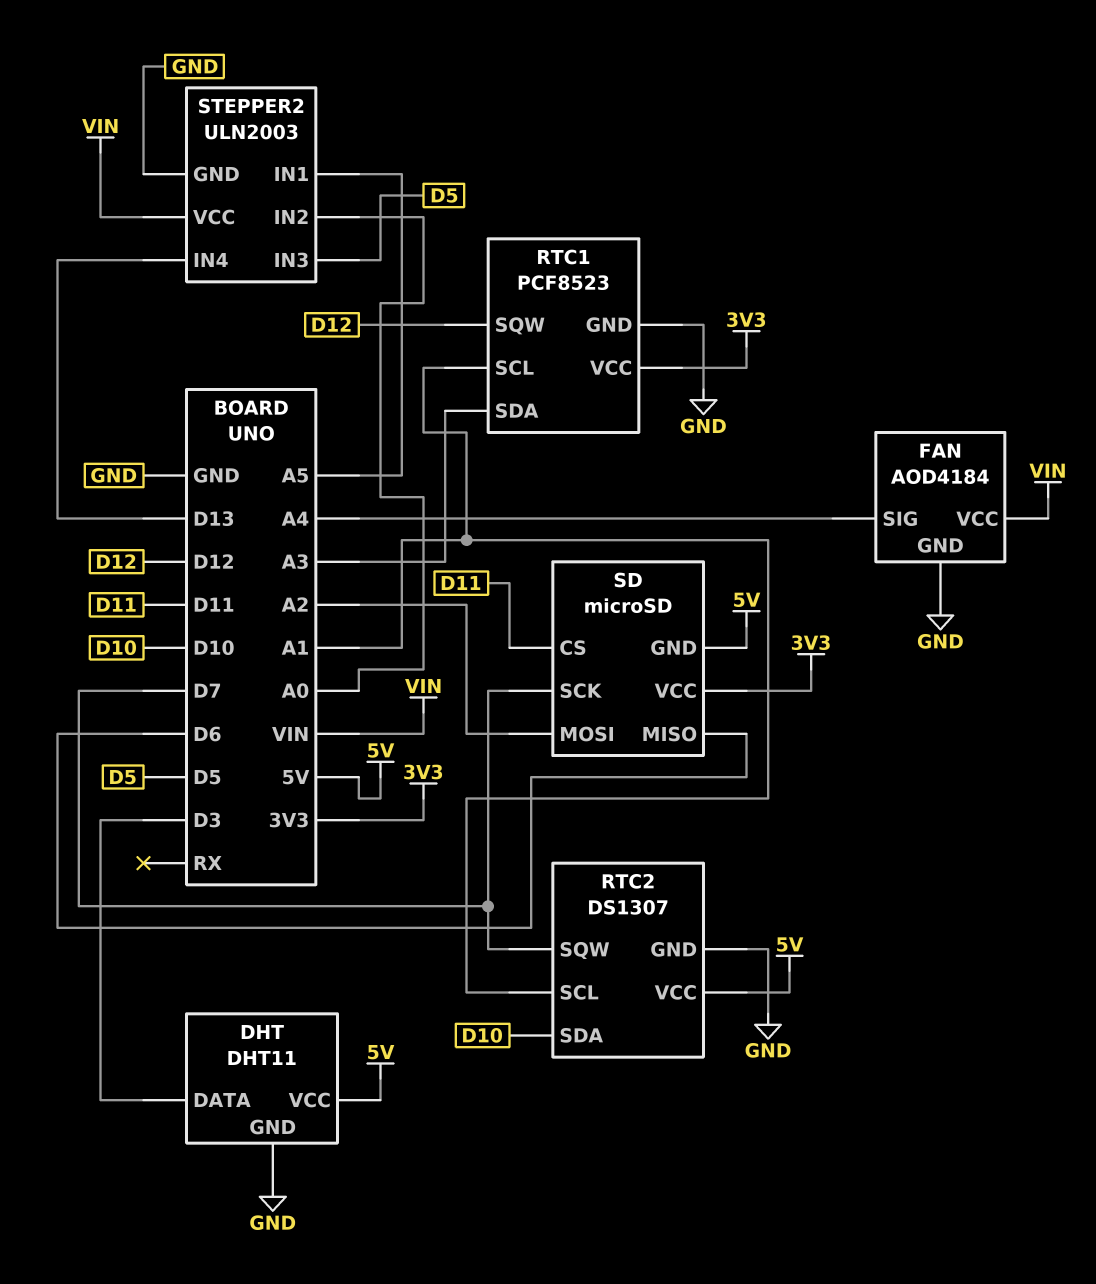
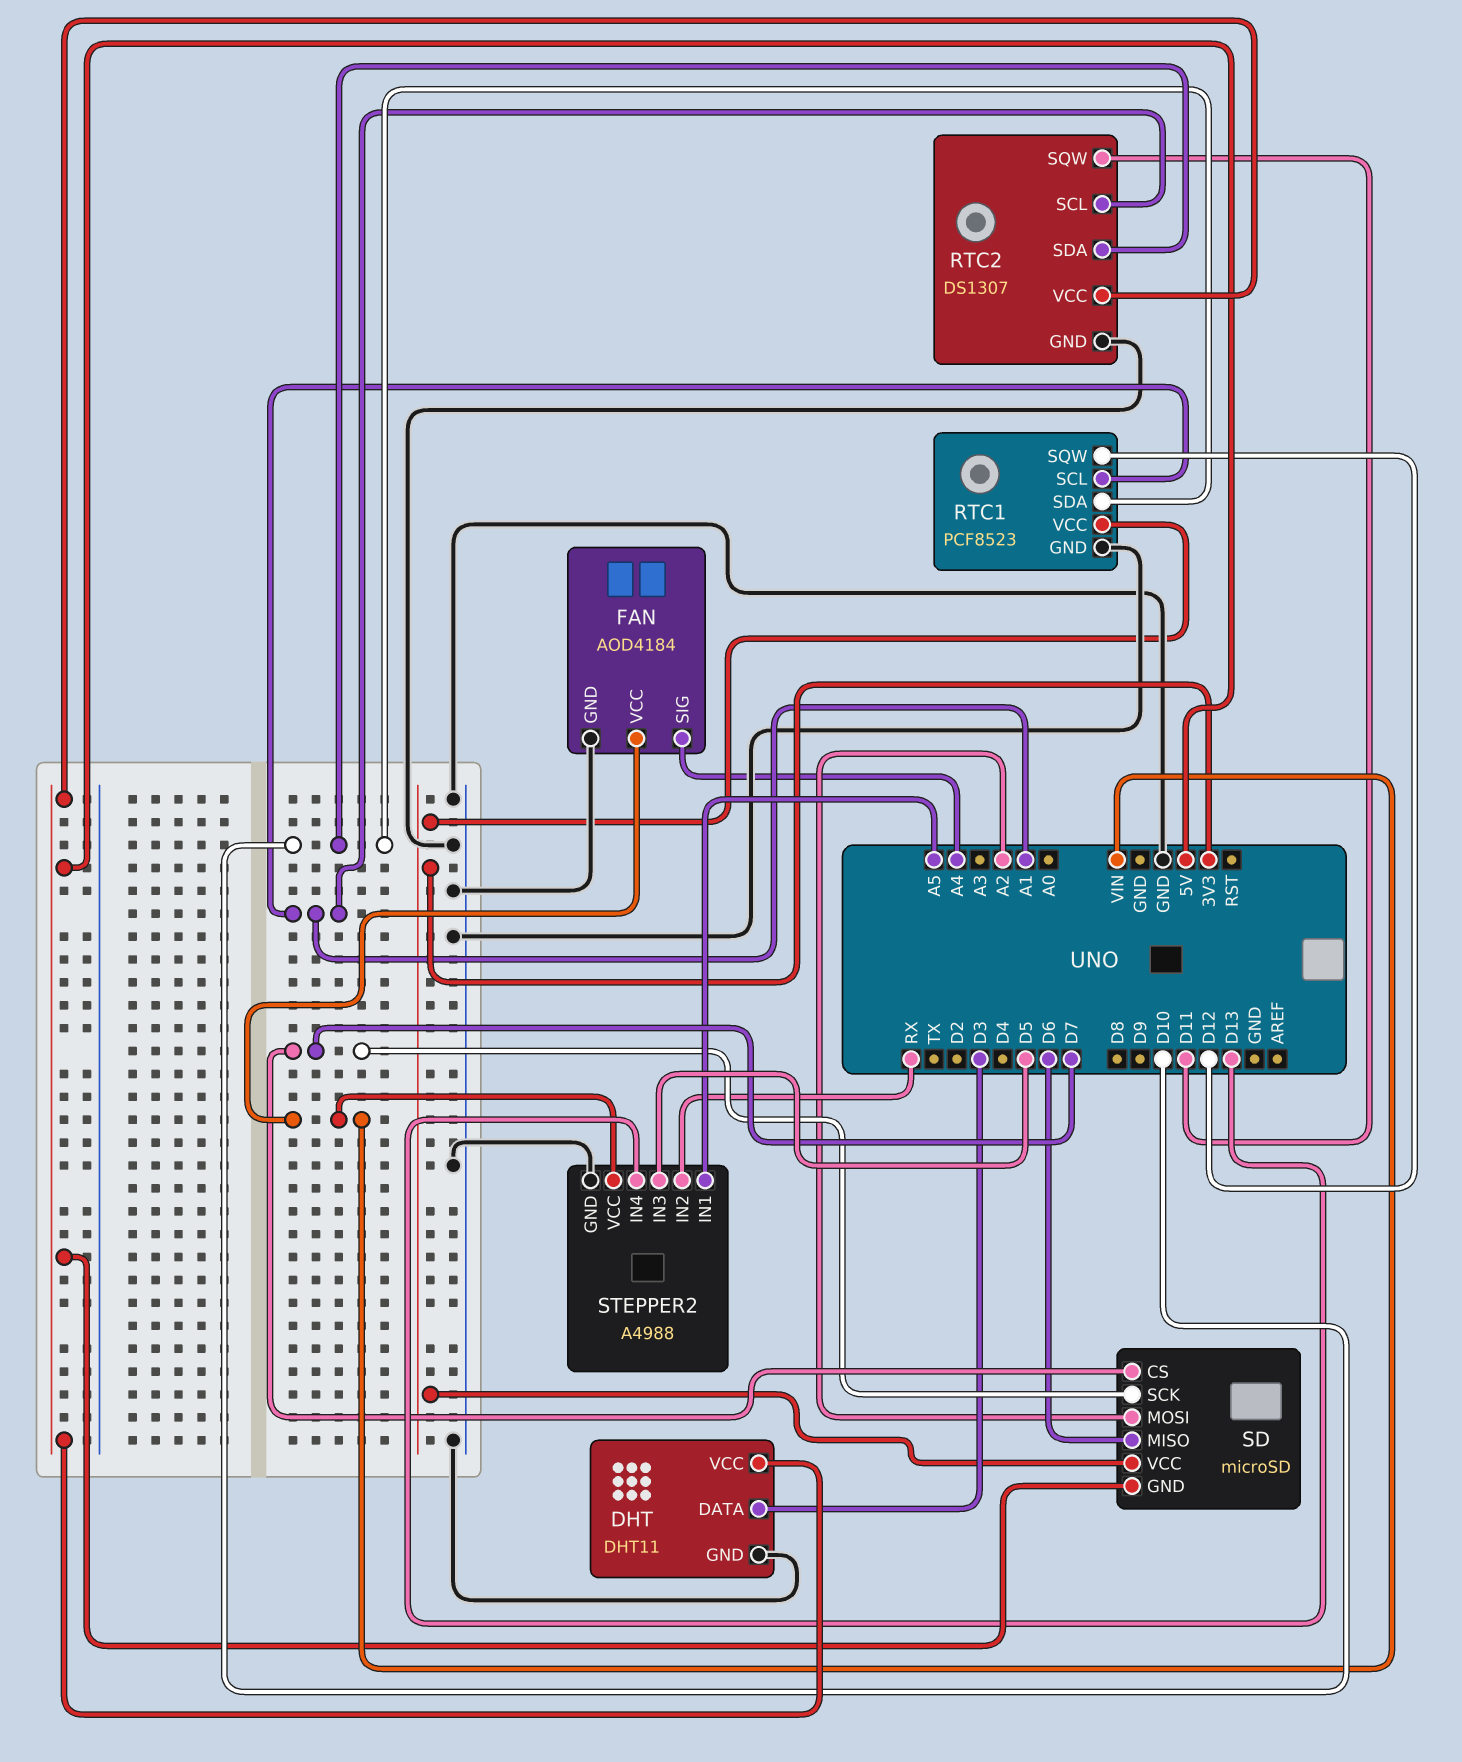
RTC1 pin SDA: A3 -> D10
RTC2 pin SQW: D7 -> D11
SD pin CS: D11 -> D7
STEPPER2: ULN2003 -> A4988
STEPPER2 pin IN2: A0 -> RX

